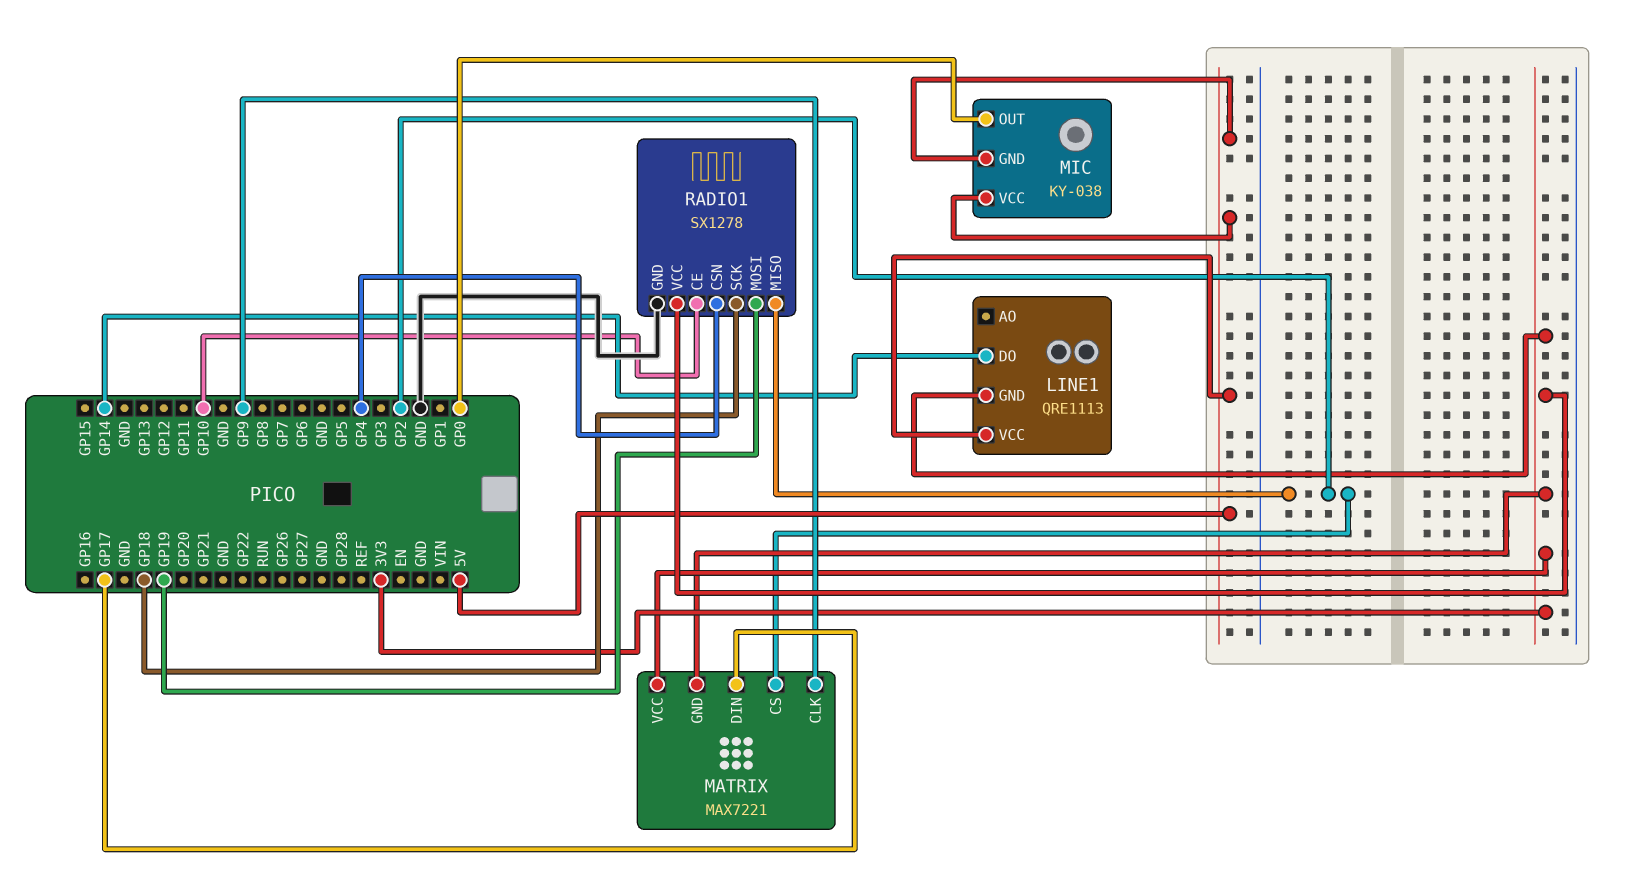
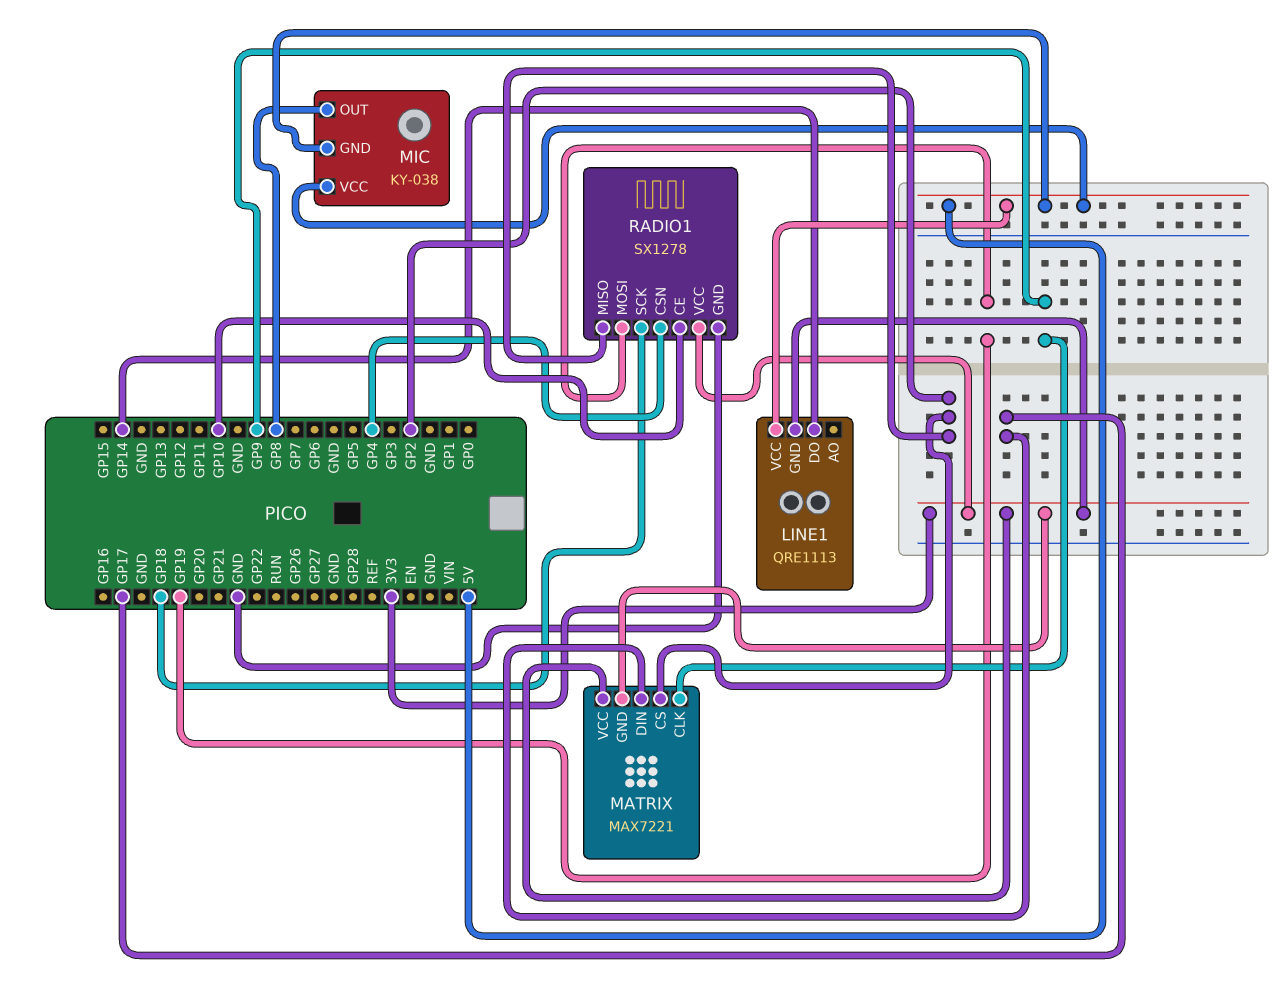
MIC pin OUT: GP0 -> GP8

